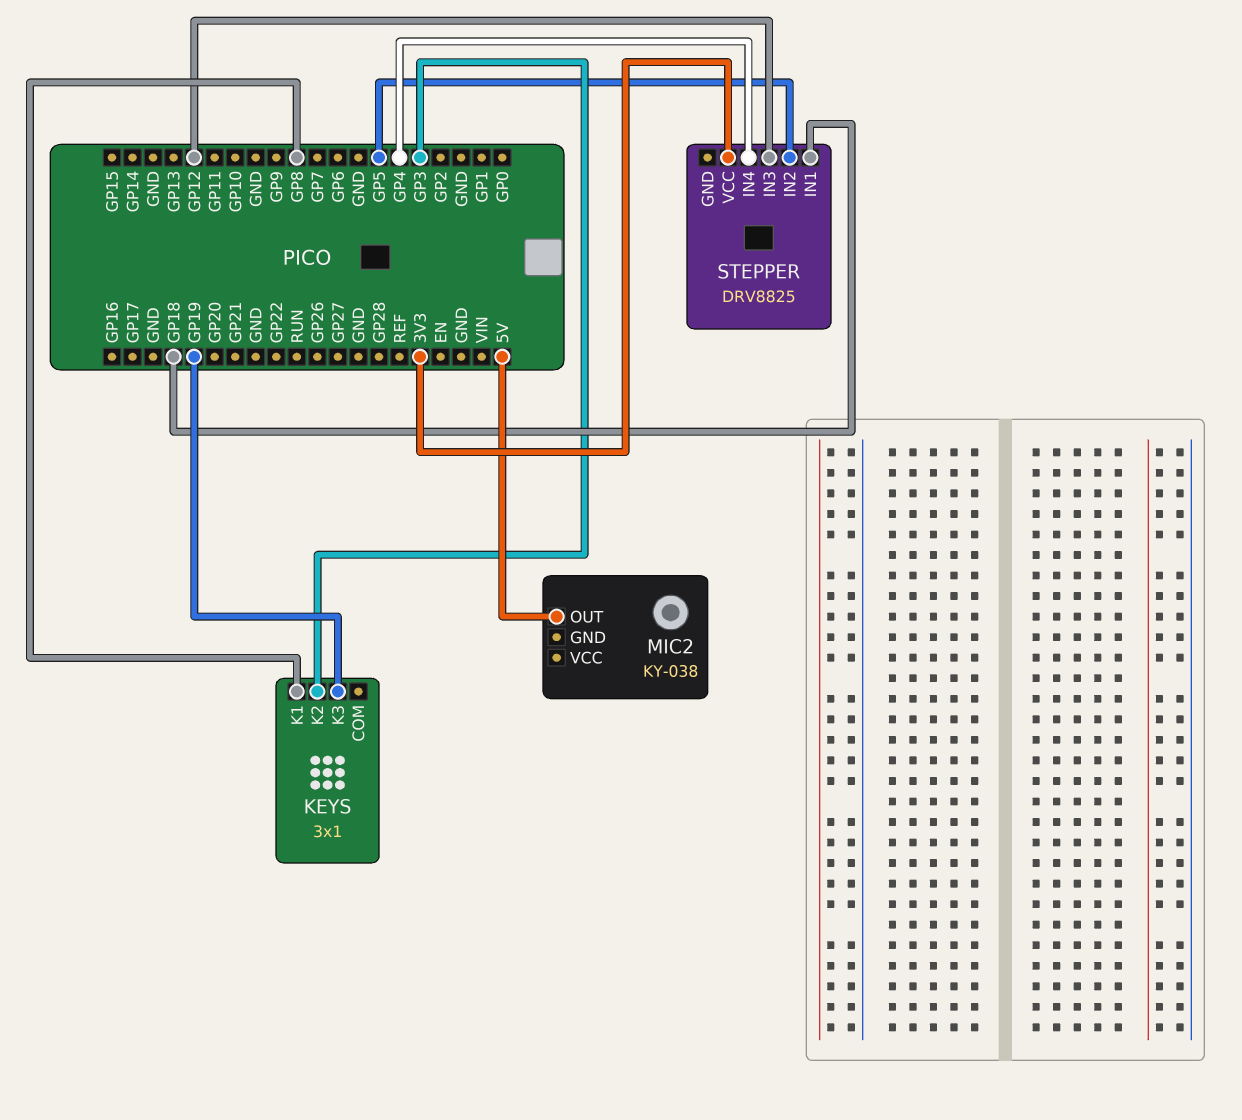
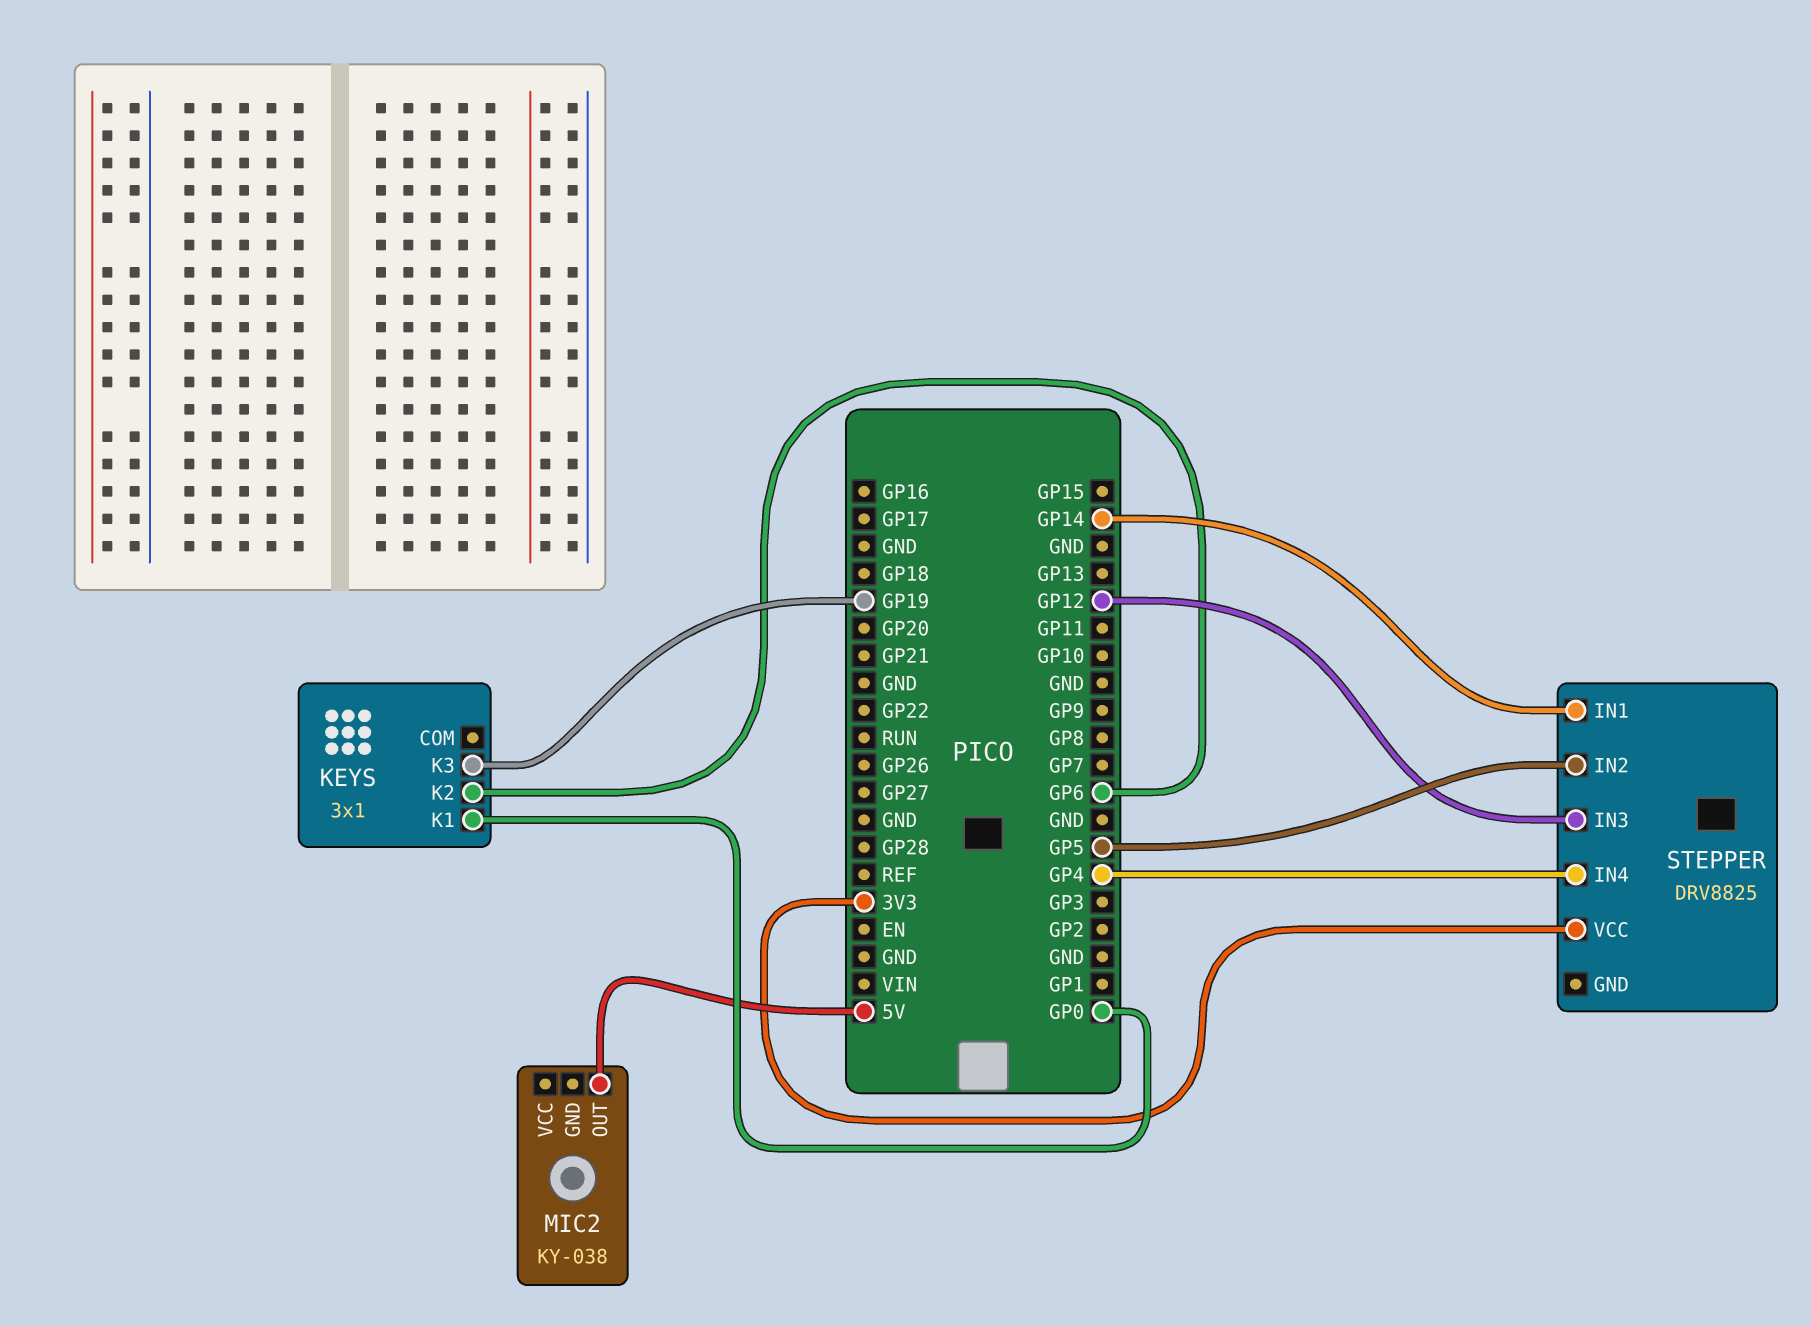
KEYS pin K1: GP8 -> GP0
KEYS pin K2: GP3 -> GP6
STEPPER pin IN1: GP18 -> GP14

